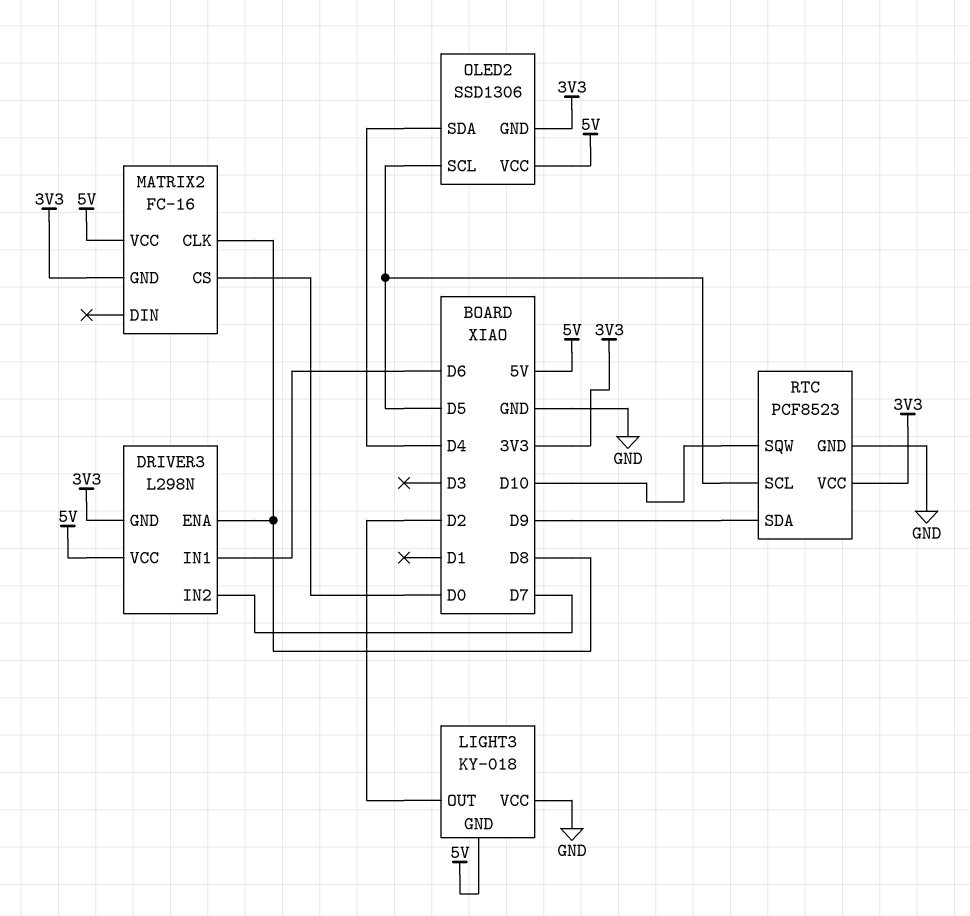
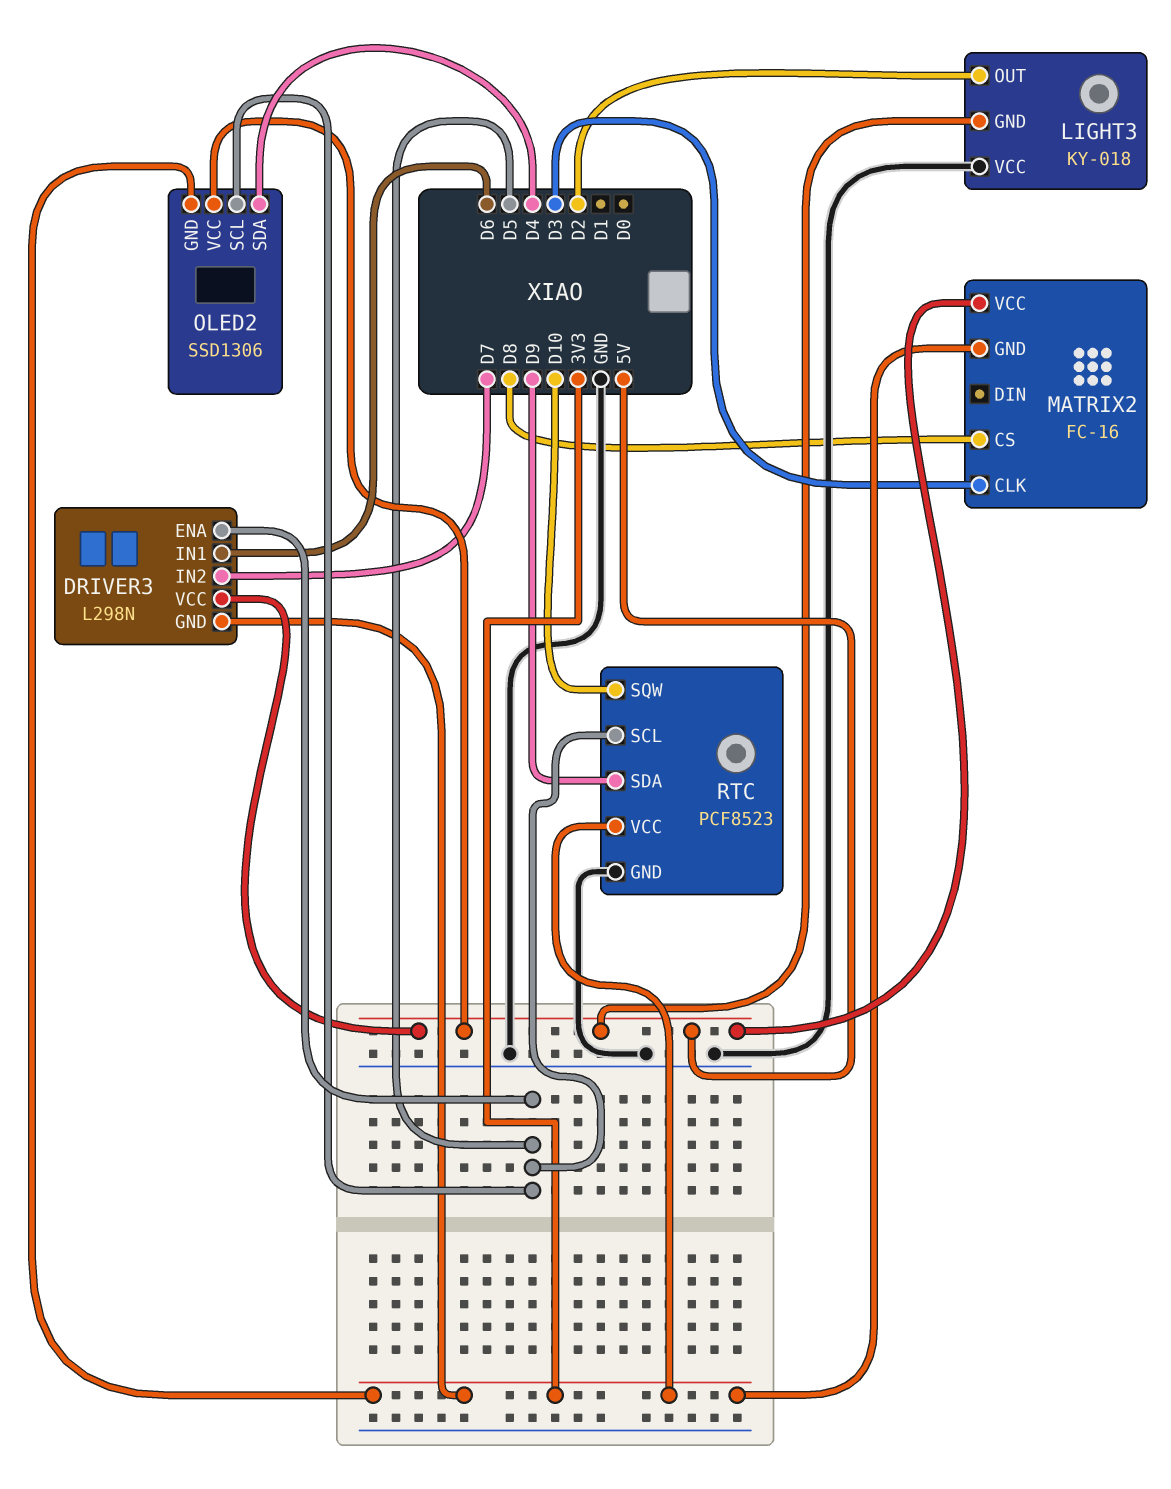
DRIVER3 pin ENA: D8 -> D5
MATRIX2 pin CLK: D8 -> D3
MATRIX2 pin CS: D0 -> D8

